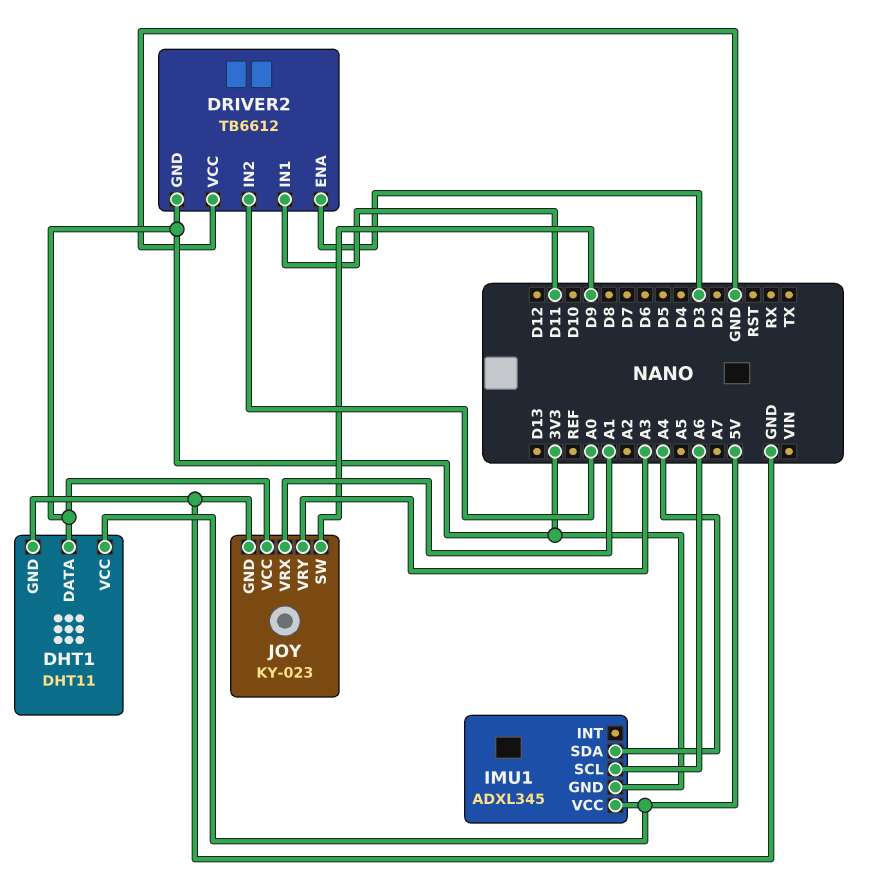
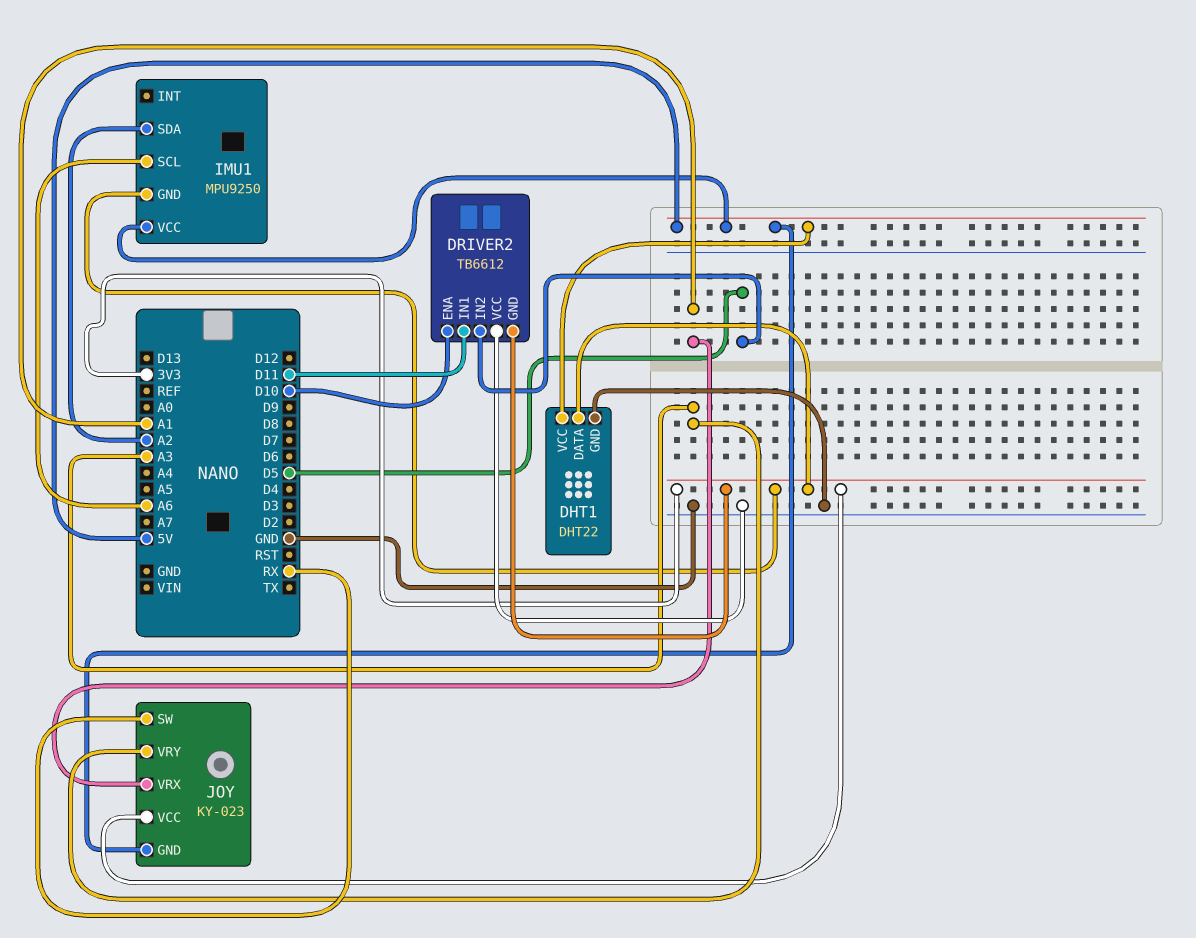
DHT1: DHT11 -> DHT22
DRIVER2 pin ENA: D3 -> D10
DRIVER2 pin IN2: A0 -> D5
IMU1: ADXL345 -> MPU9250
IMU1 pin SDA: A4 -> A2
JOY pin GND: GND -> 5V
JOY pin SW: D9 -> RX

